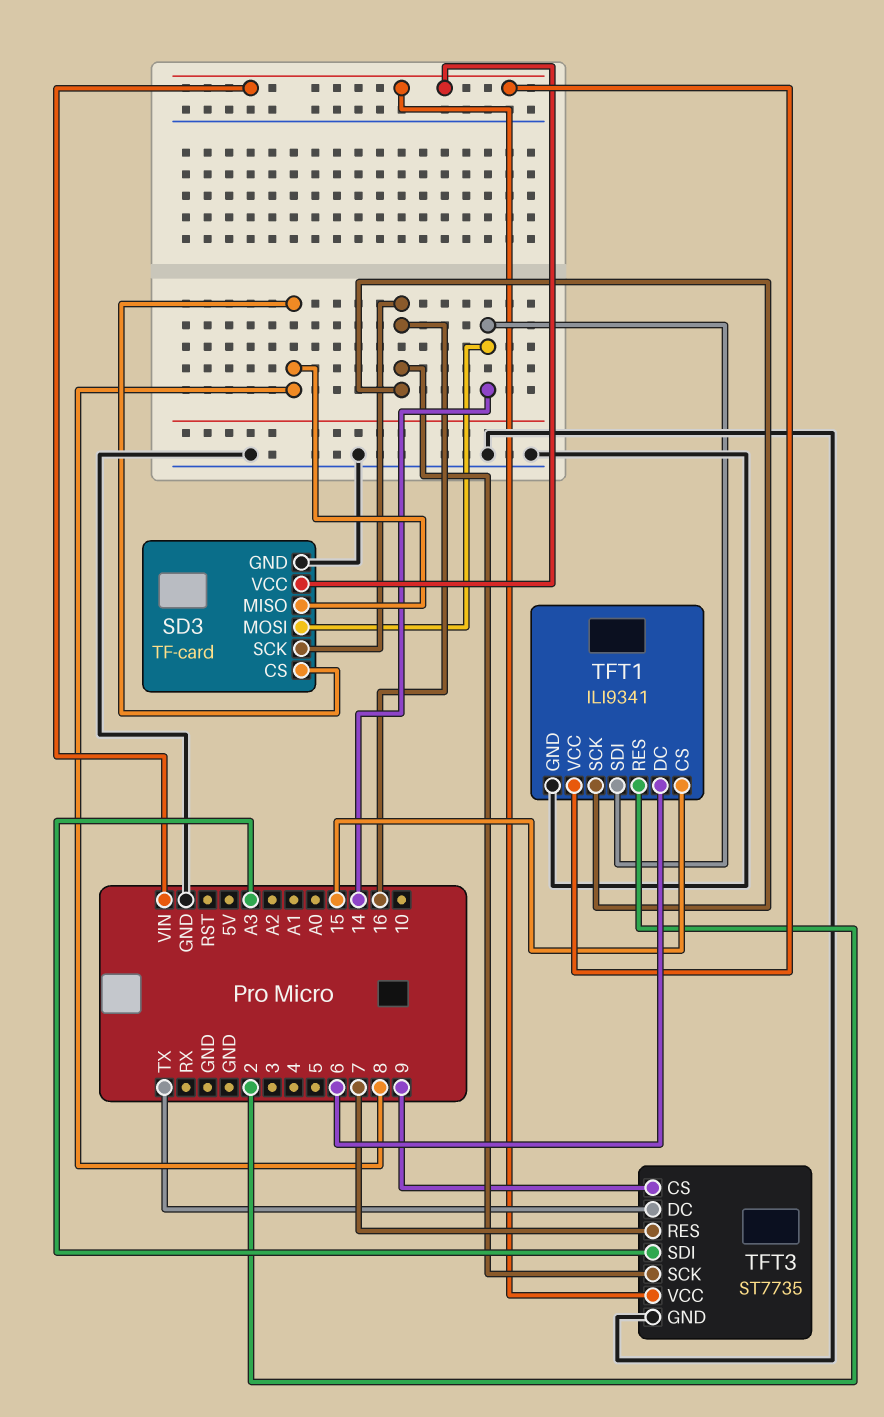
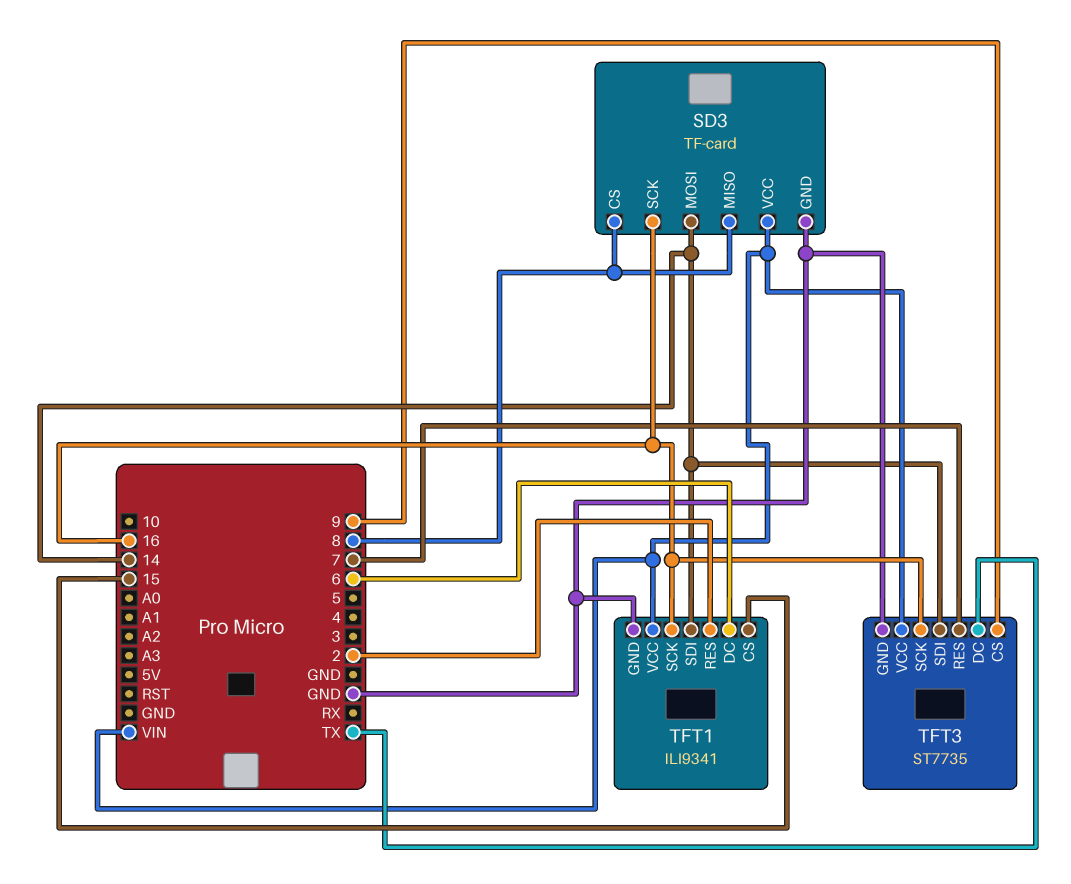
TFT3 pin SDI: A3 -> 14

